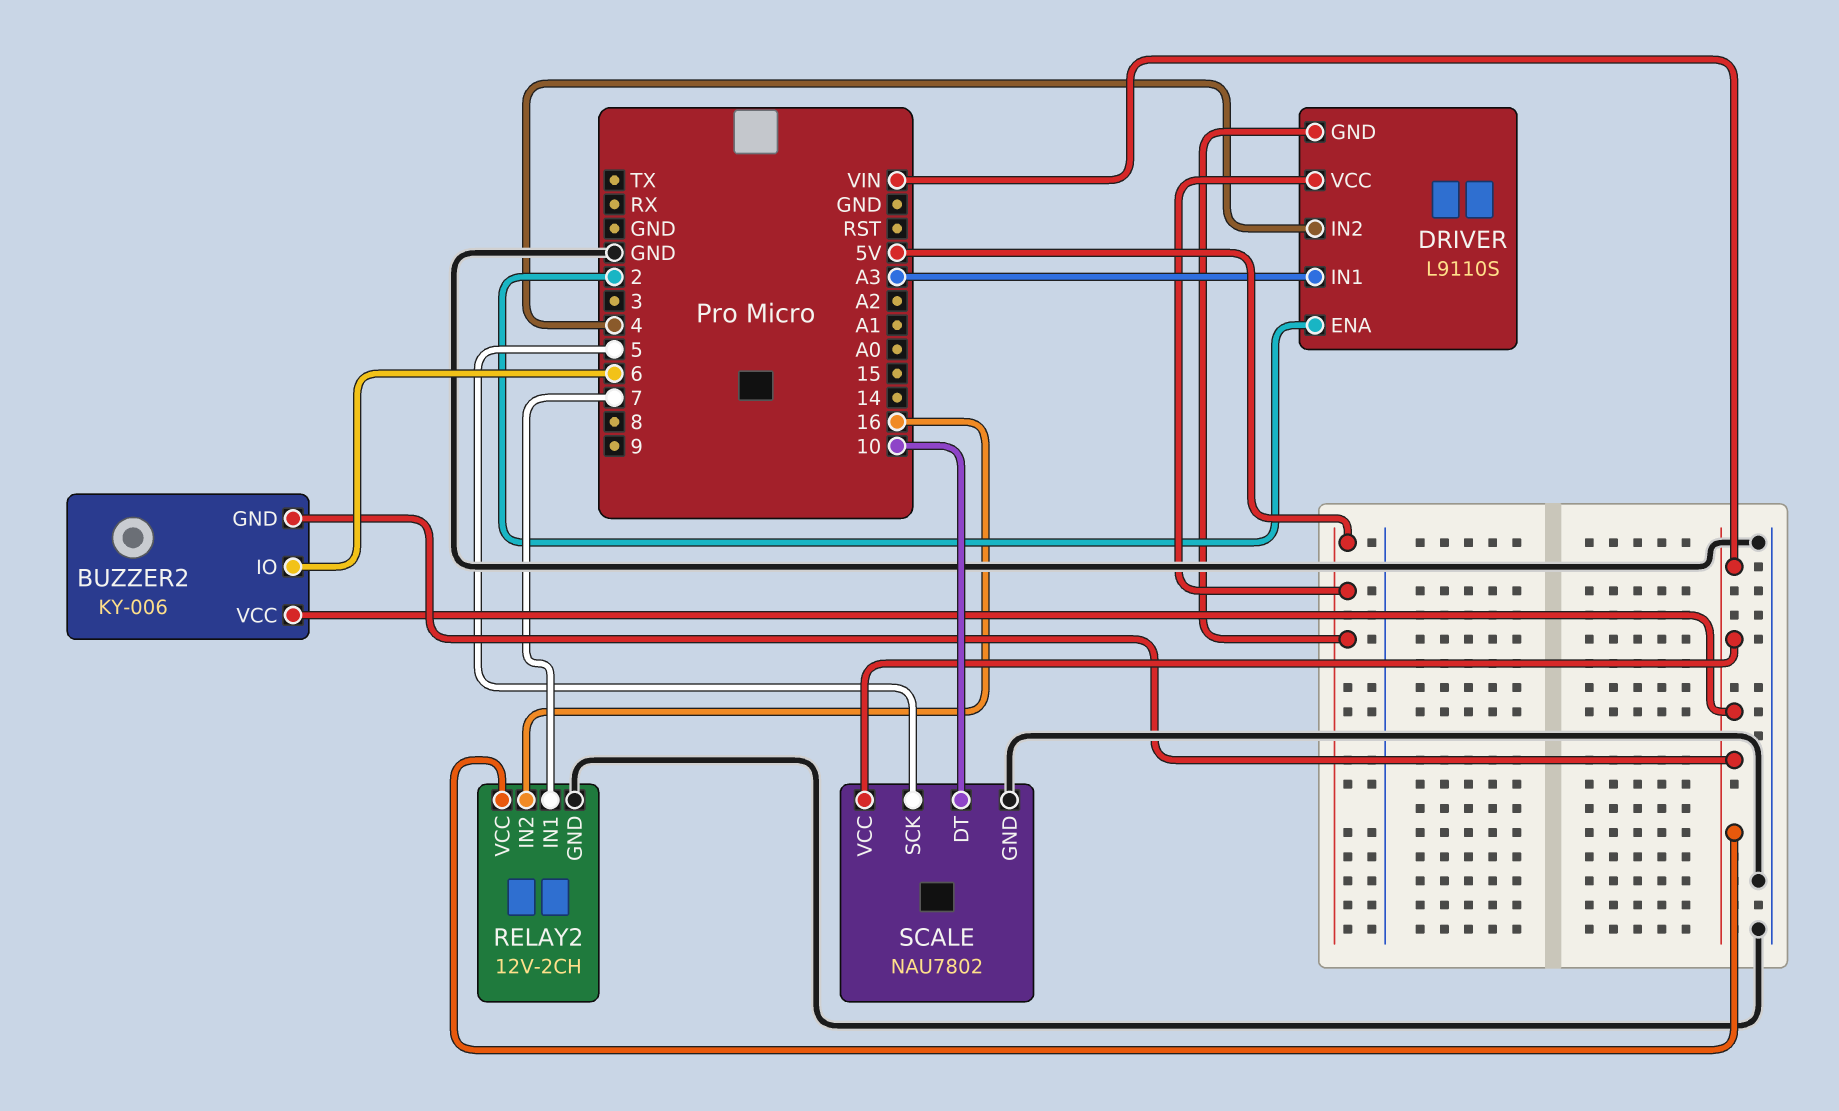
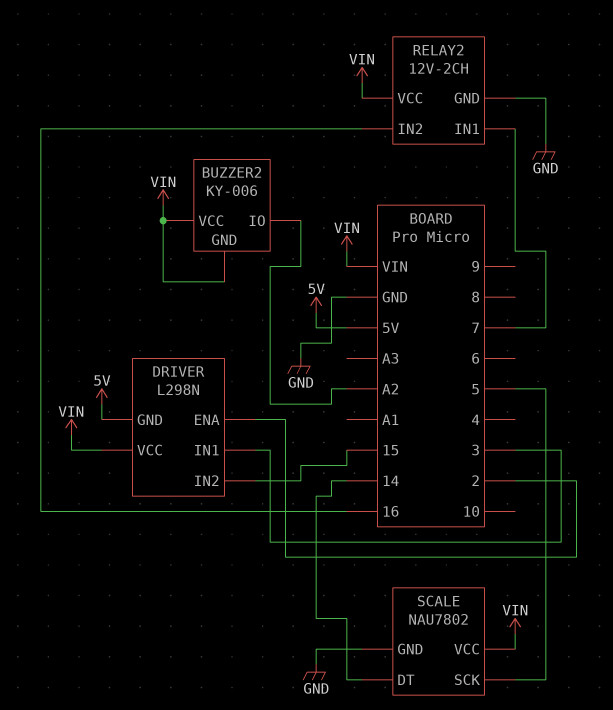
BUZZER2 pin IO: 6 -> A2
DRIVER: L9110S -> L298N
DRIVER pin IN1: A3 -> 3
DRIVER pin IN2: 4 -> 15
DRIVER pin VCC: 5V -> VIN
SCALE pin DT: 10 -> 14

